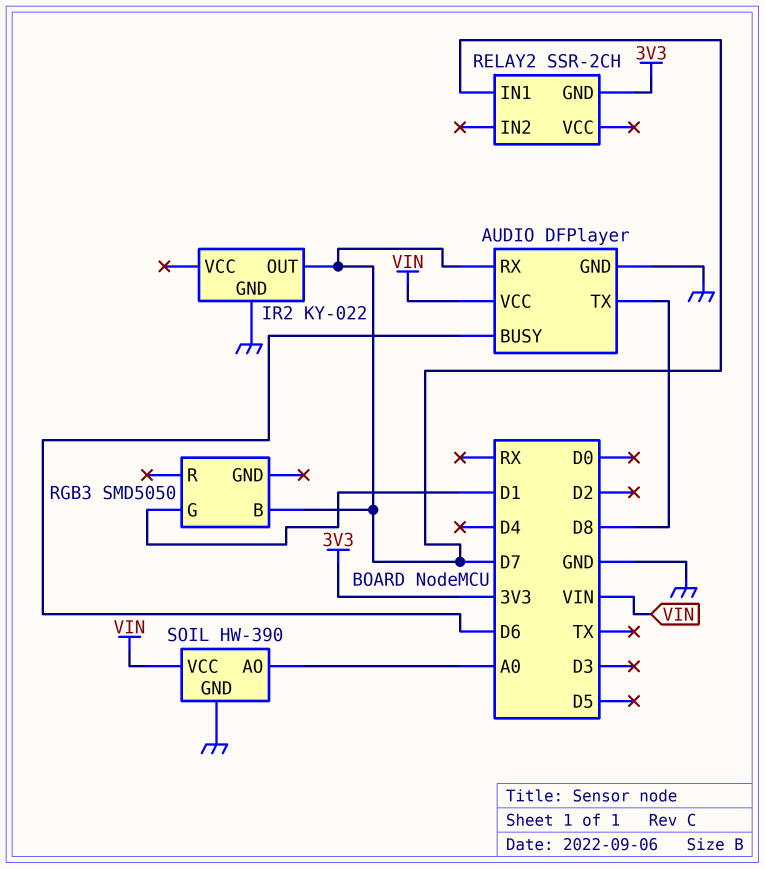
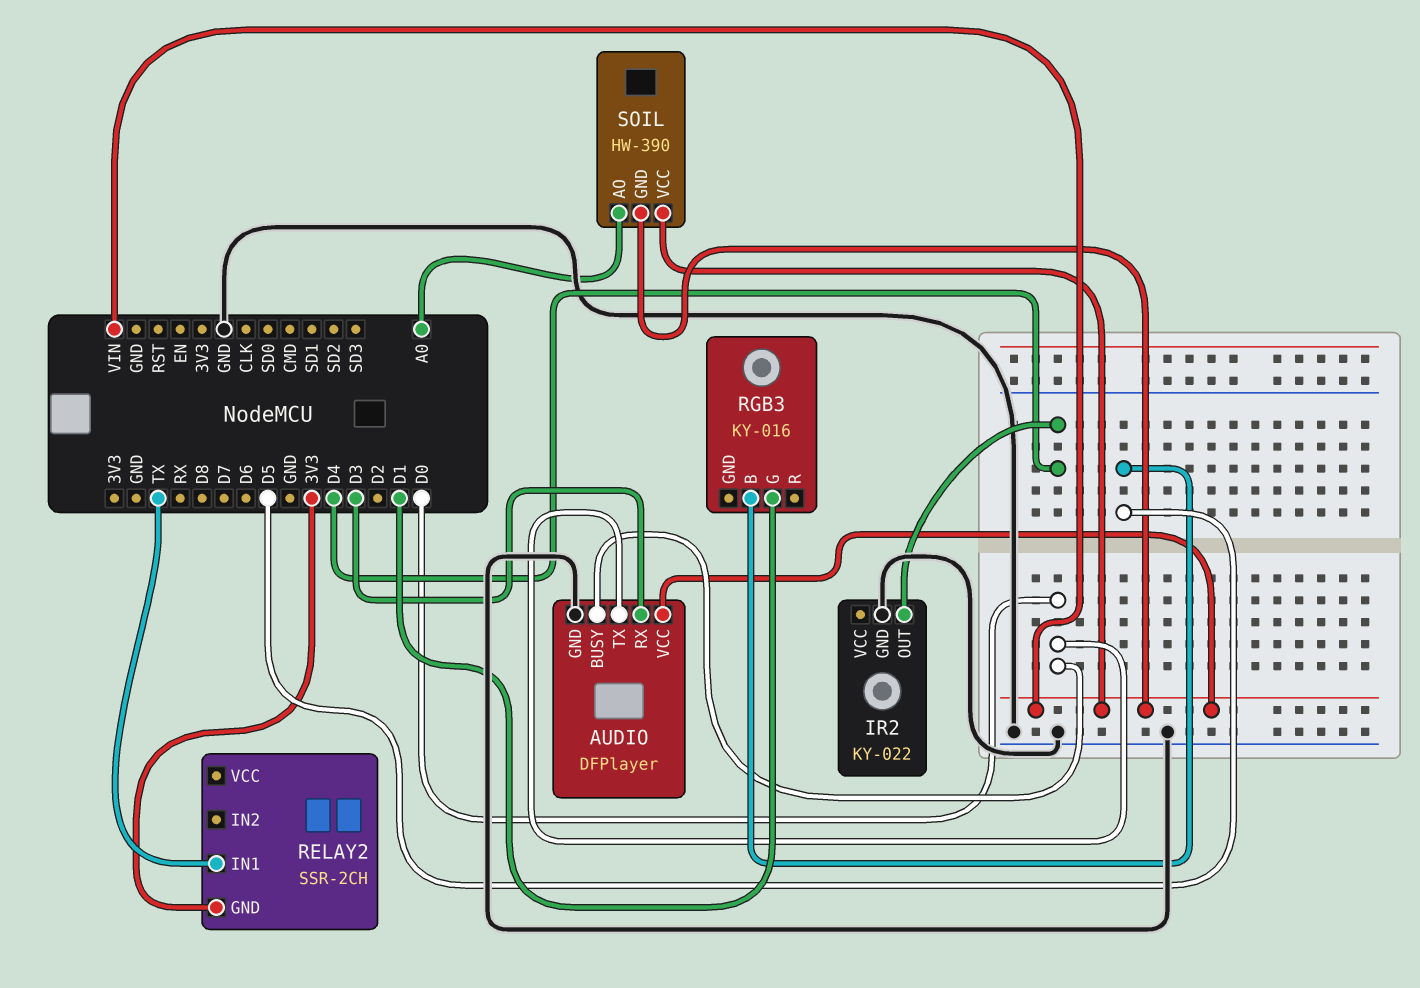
AUDIO pin BUSY: D6 -> D0
AUDIO pin RX: D7 -> D3
AUDIO pin TX: D8 -> D0
IR2 pin OUT: D7 -> D4
RELAY2 pin IN1: D7 -> TX
RGB3: SMD5050 -> KY-016
RGB3 pin B: D7 -> D5
SOIL pin GND: GND -> VIN

